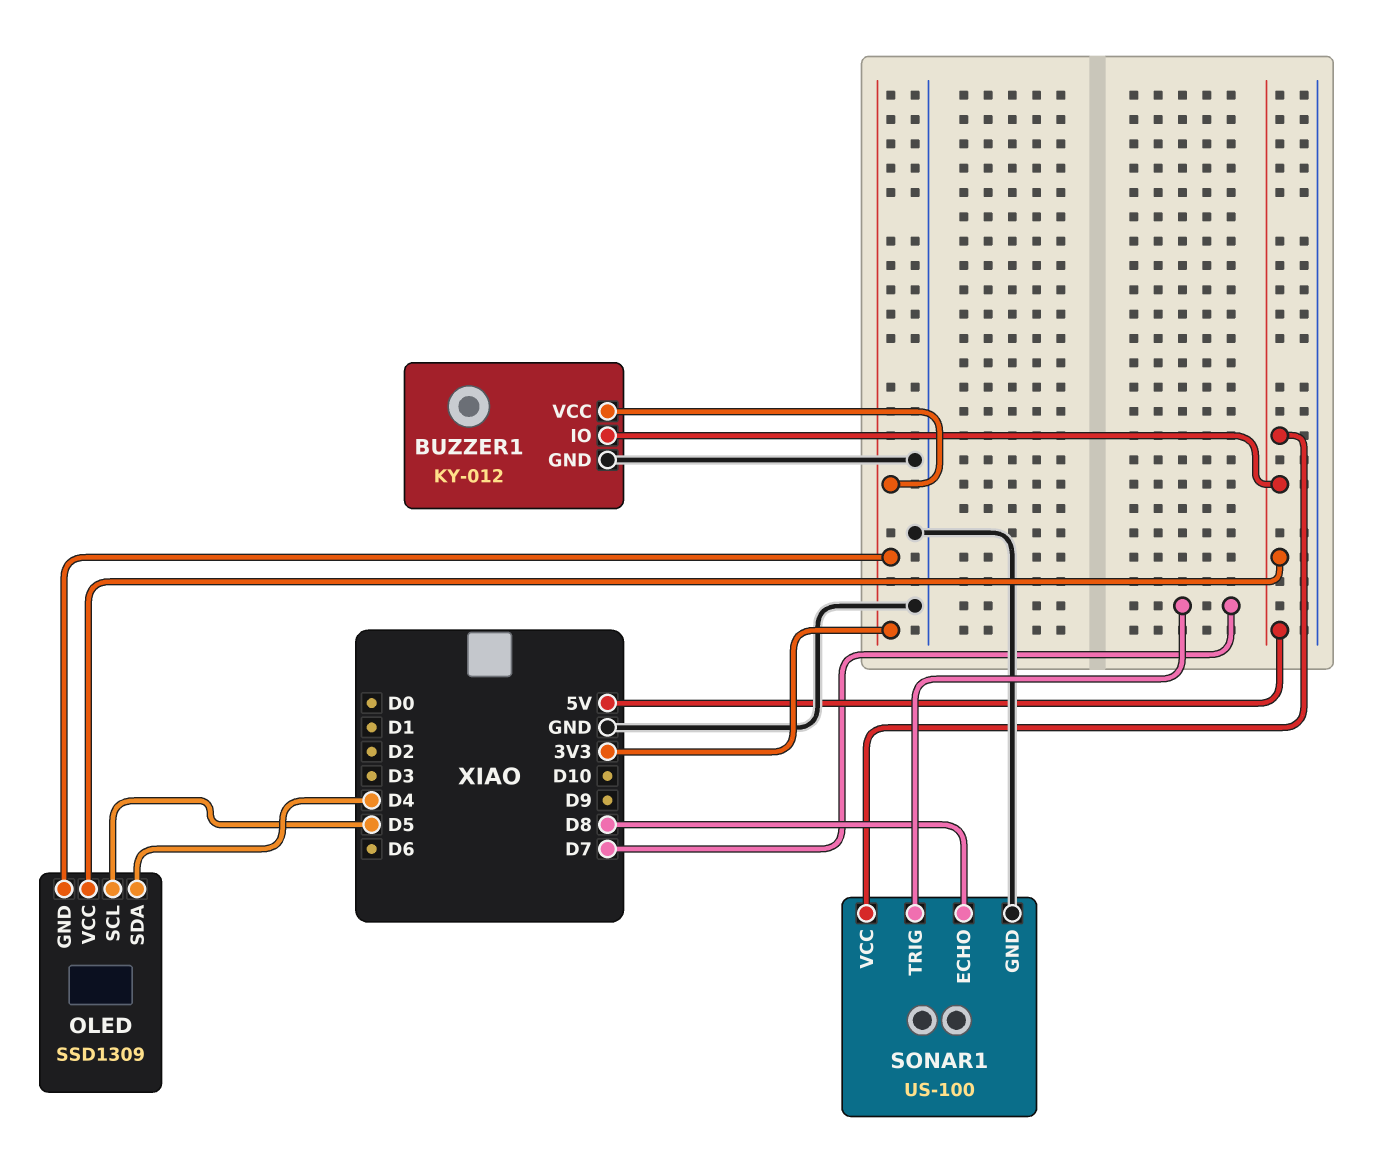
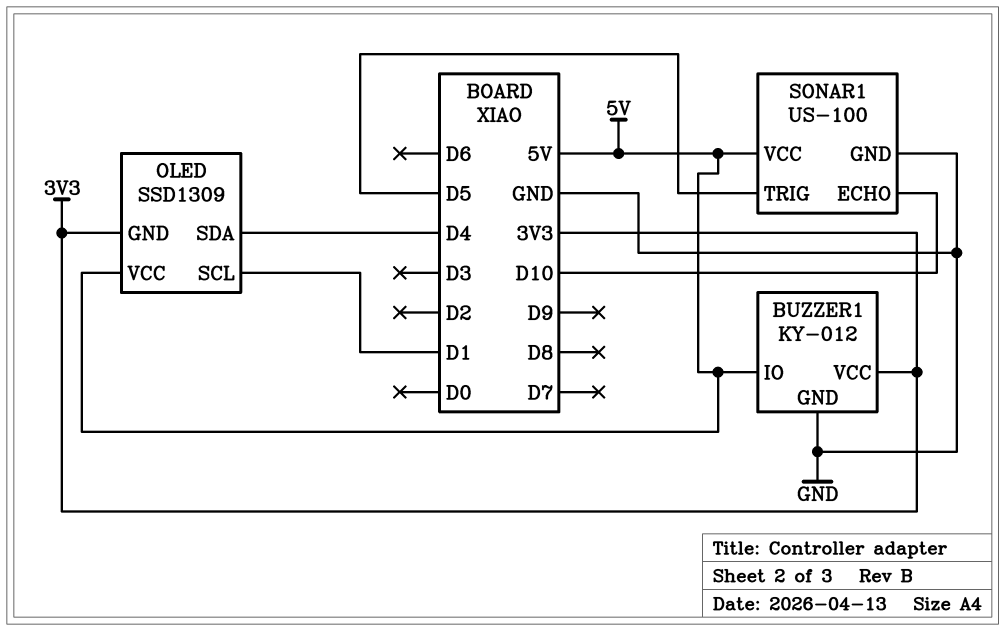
OLED pin SCL: D5 -> D1
SONAR1 pin ECHO: D8 -> D10
SONAR1 pin TRIG: D7 -> D5

